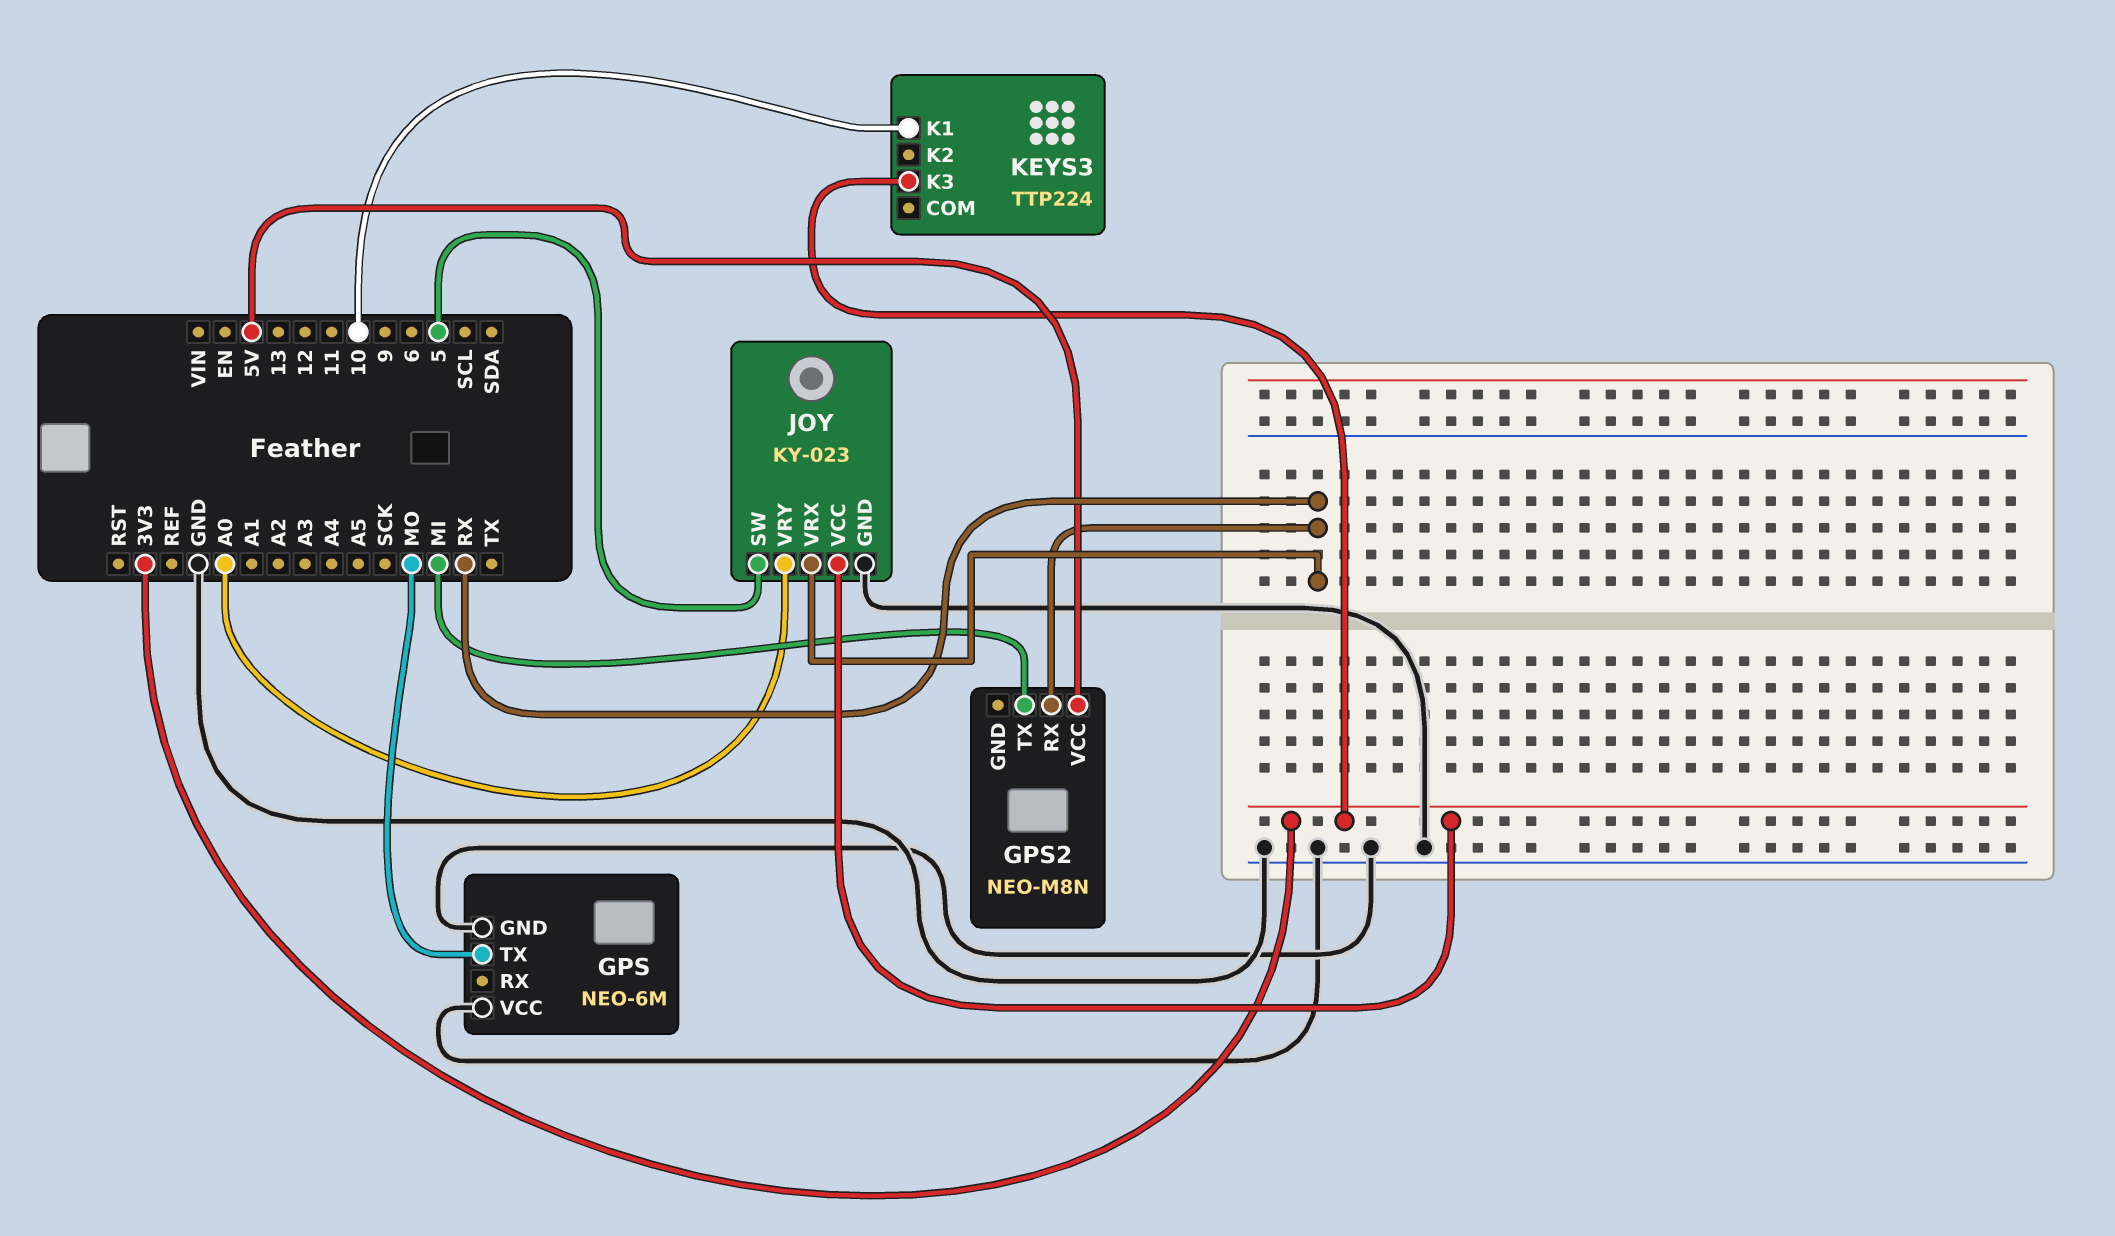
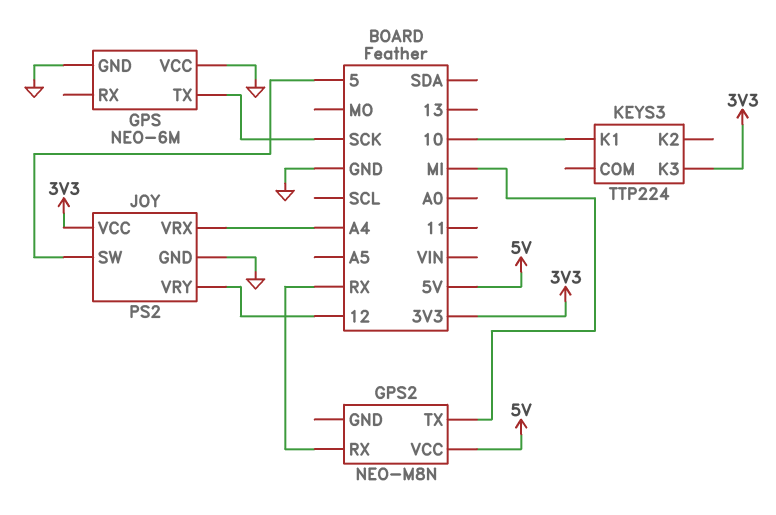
GPS pin TX: MO -> SCK
JOY: KY-023 -> PS2
JOY pin VRX: RX -> A4
JOY pin VRY: A0 -> 12

